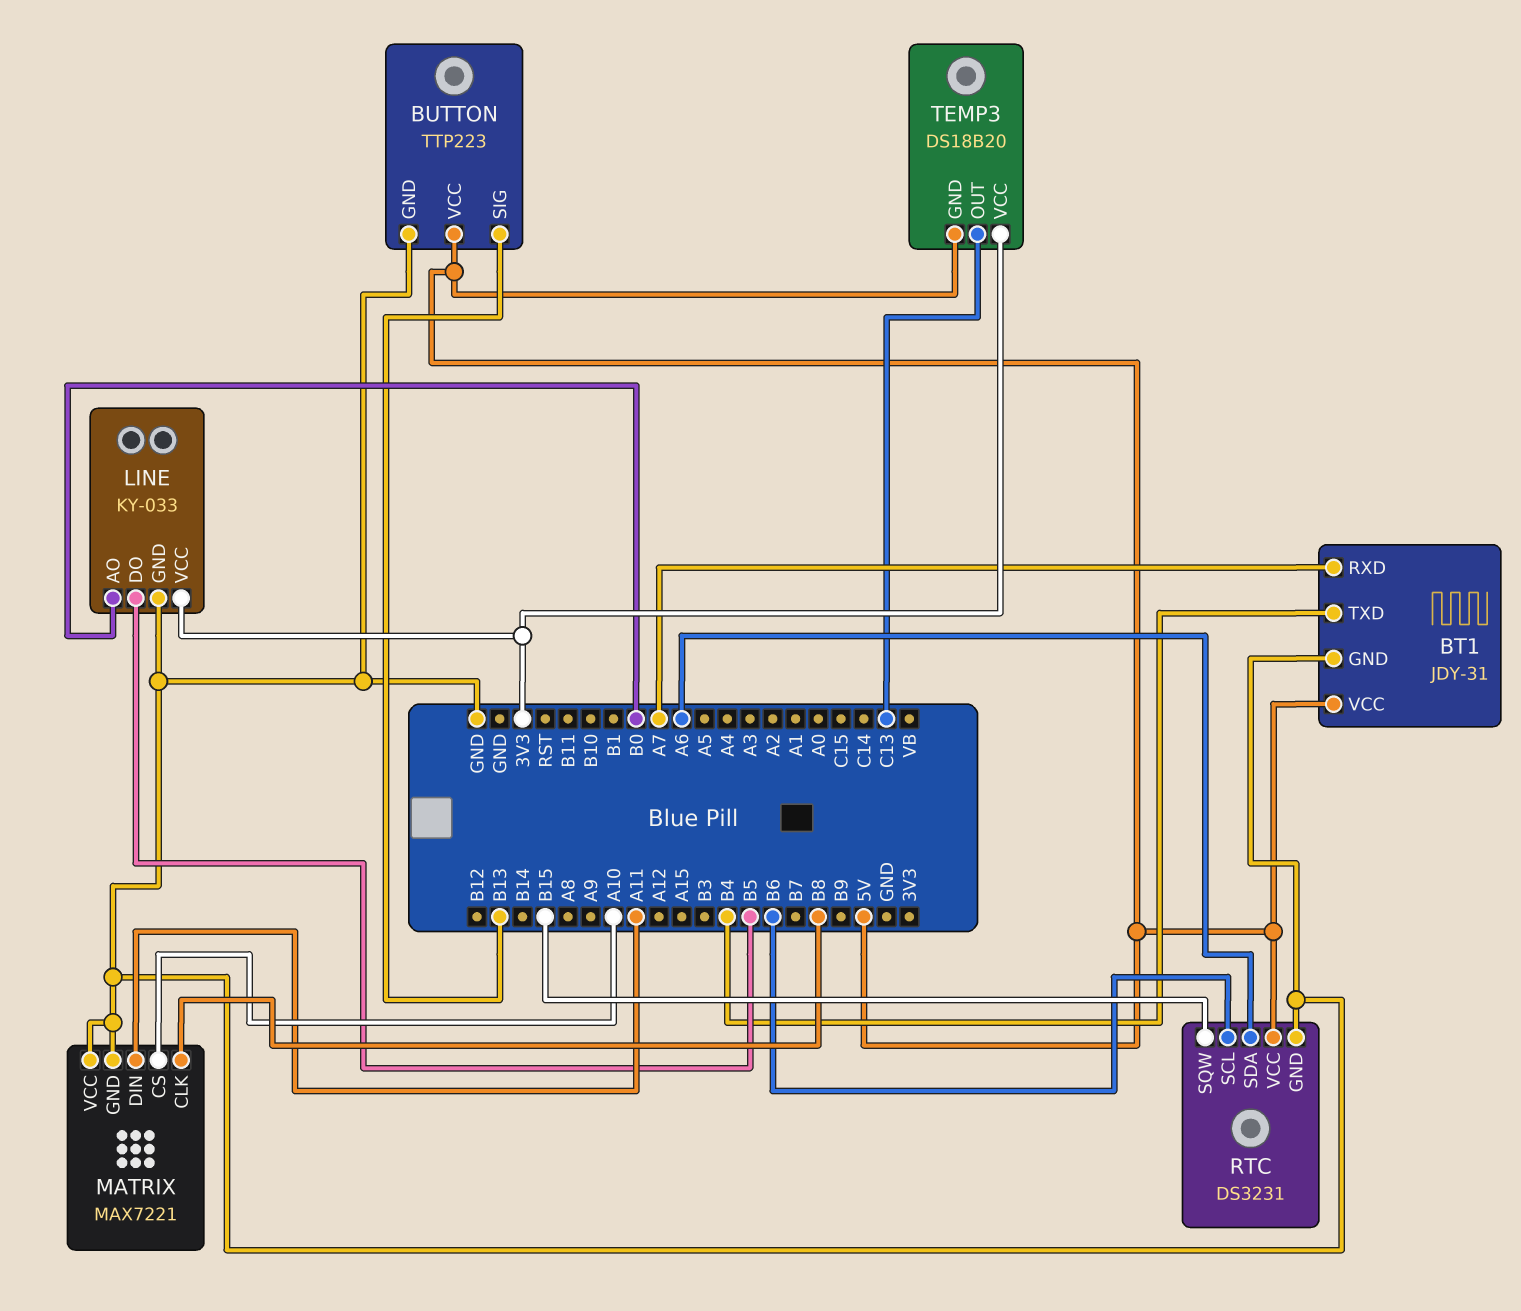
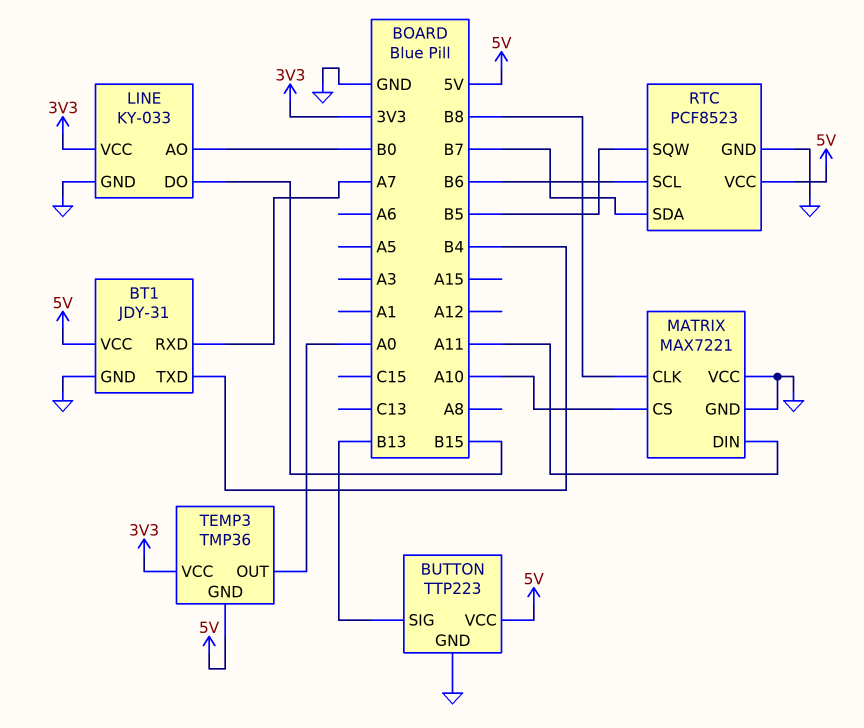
LINE pin DO: B5 -> B15
RTC: DS3231 -> PCF8523
RTC pin SDA: A6 -> B7
RTC pin SQW: B15 -> B5
TEMP3: DS18B20 -> TMP36
TEMP3 pin OUT: C13 -> A0

